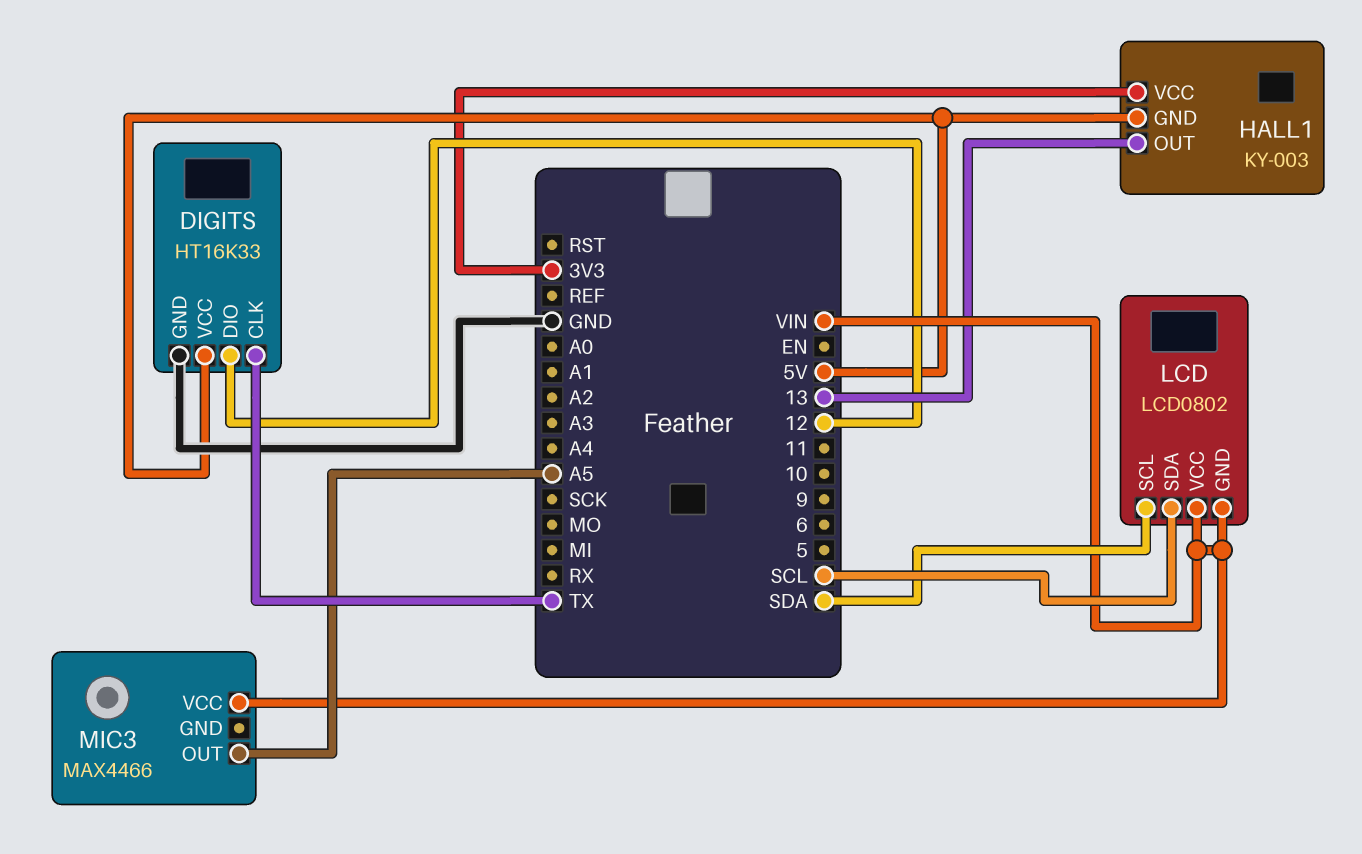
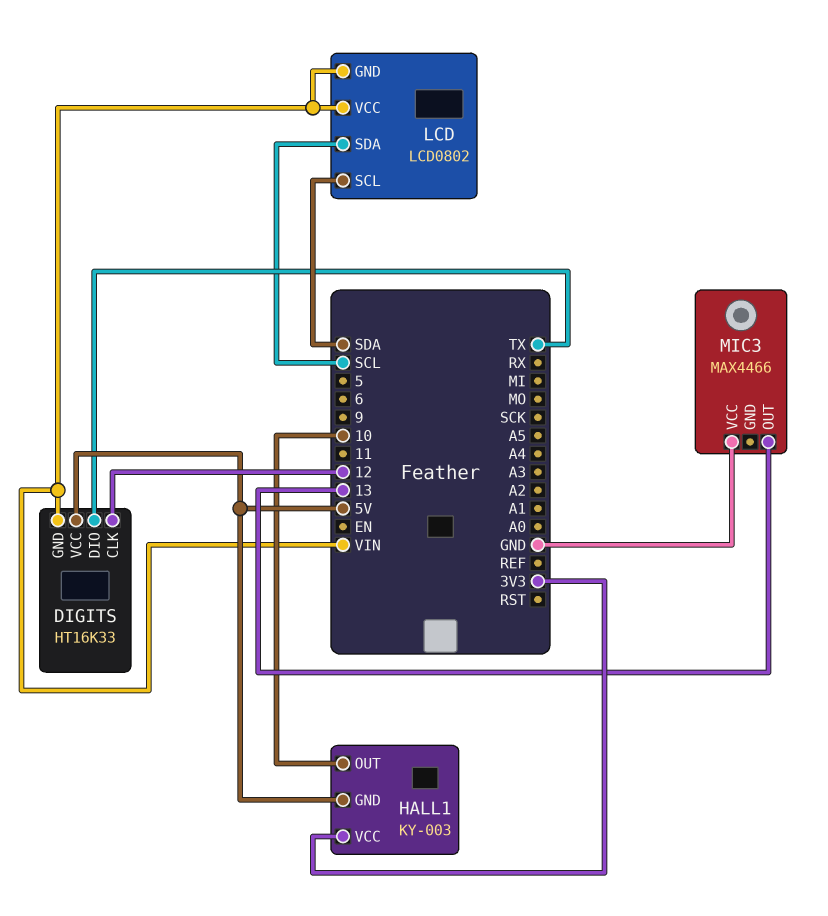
DIGITS pin CLK: TX -> 12
DIGITS pin DIO: 12 -> TX
DIGITS pin GND: GND -> VIN
HALL1 pin OUT: 13 -> 10
MIC3 pin OUT: A5 -> 13
MIC3 pin VCC: VIN -> GND

